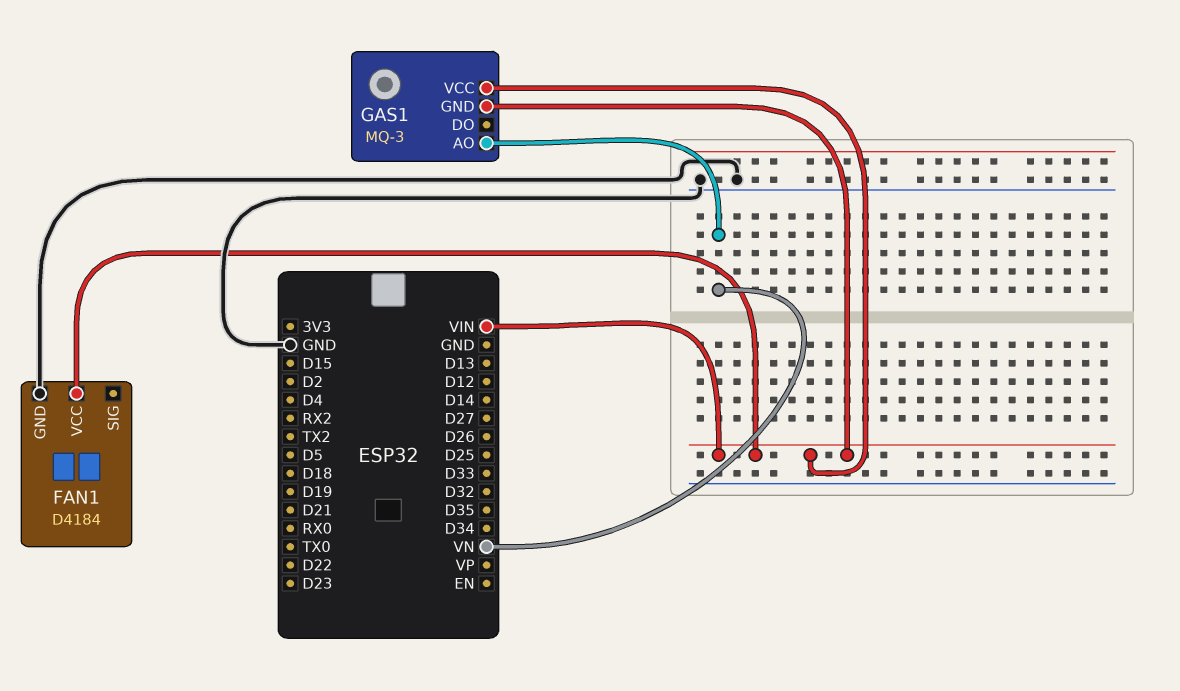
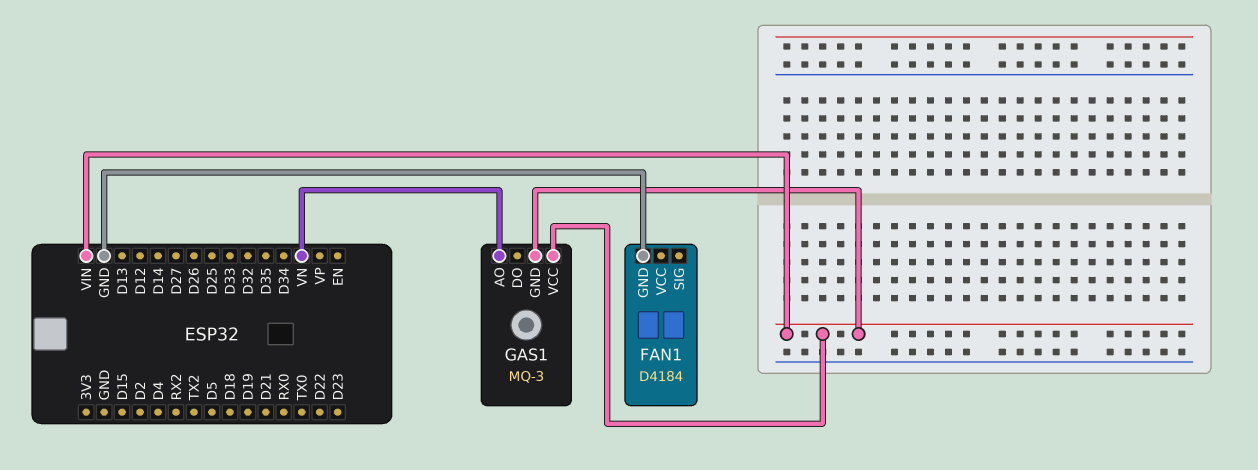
FAN1 pin VCC: VIN -> none

